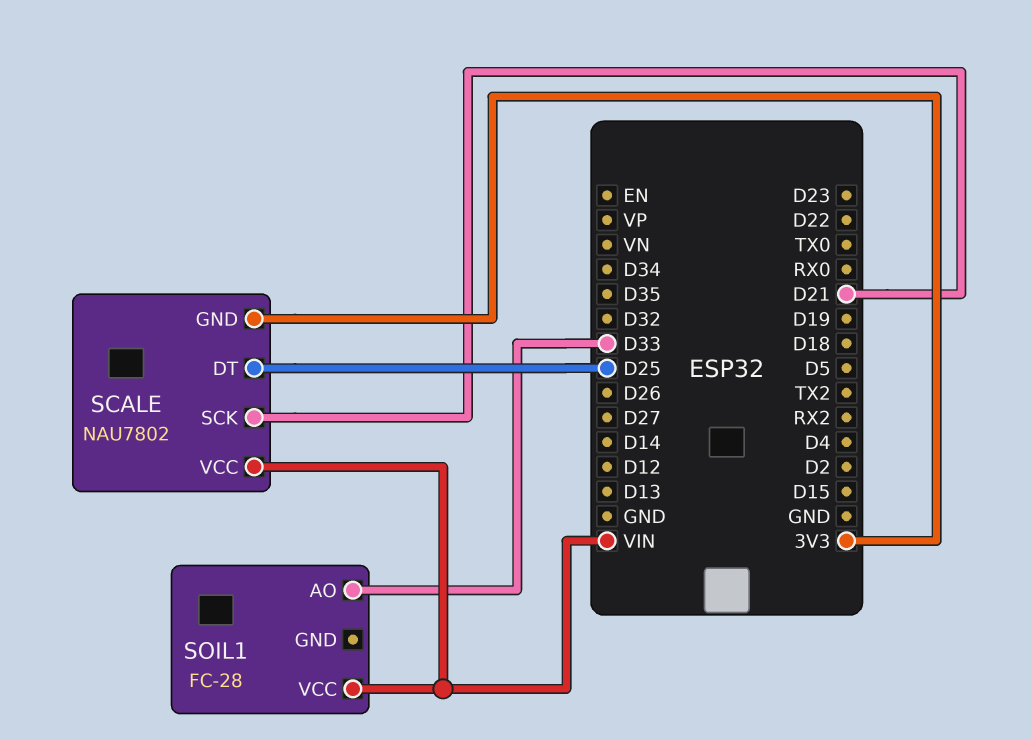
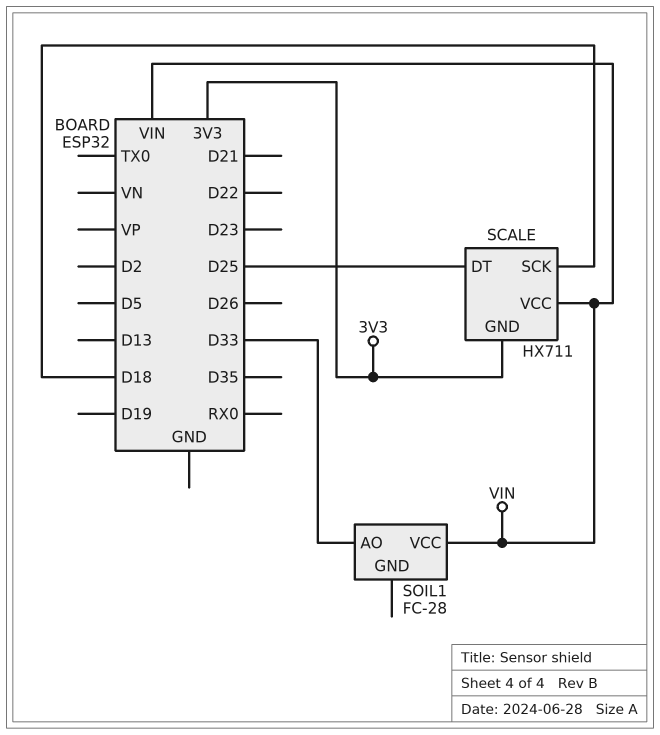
SCALE: NAU7802 -> HX711
SCALE pin SCK: D21 -> D18

